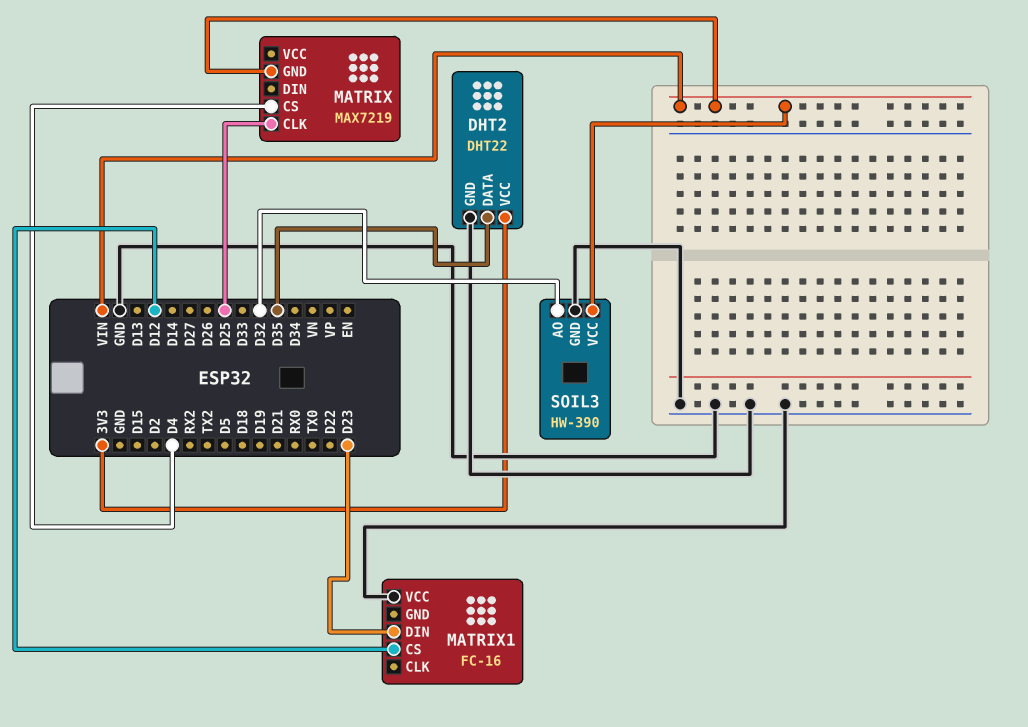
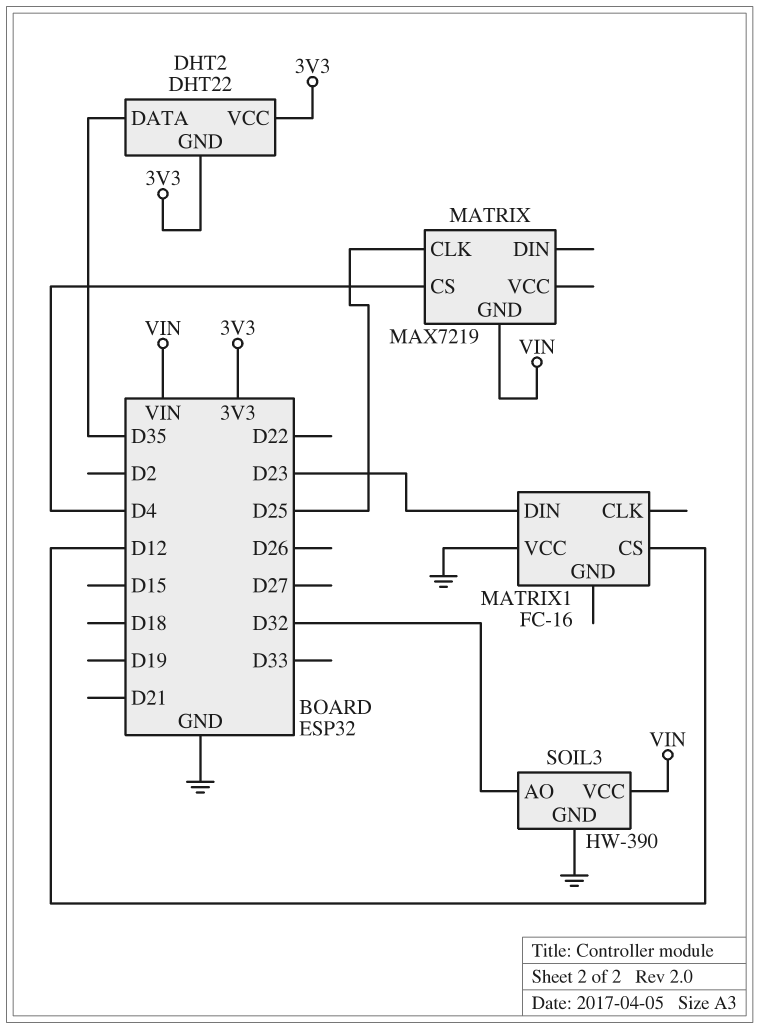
DHT2 pin GND: GND -> 3V3

